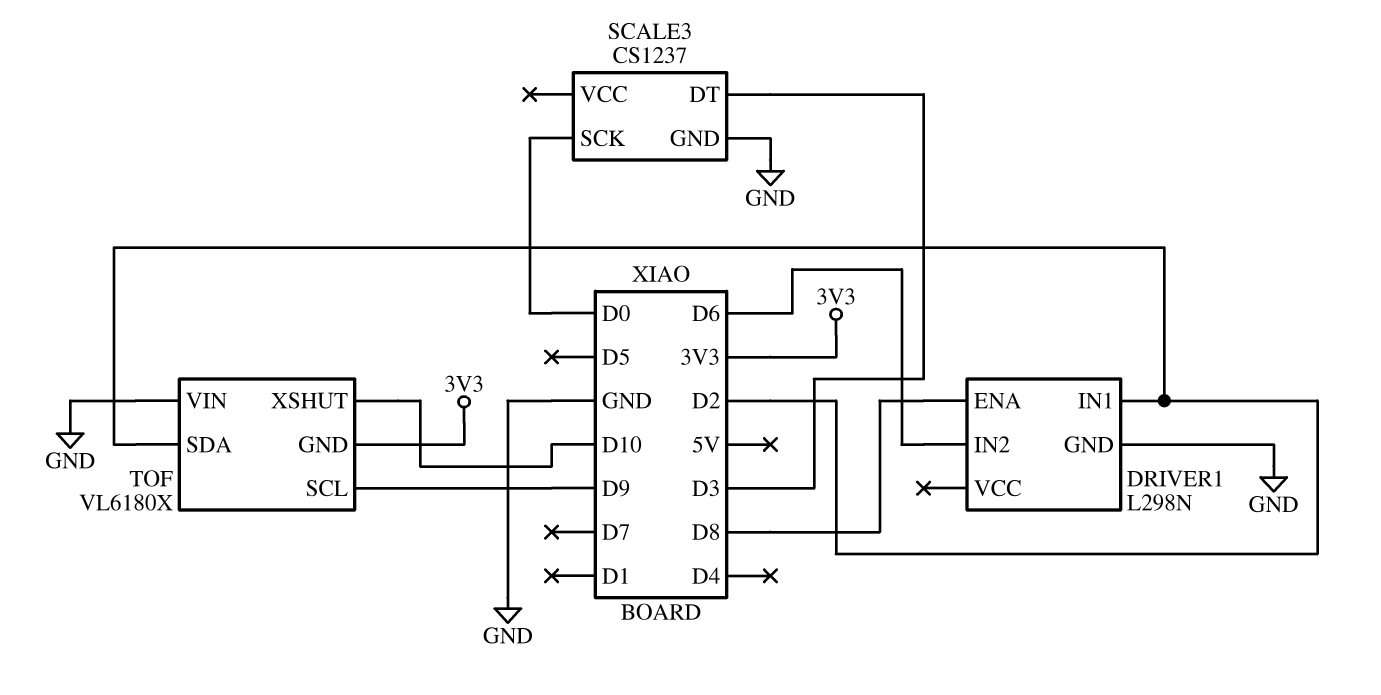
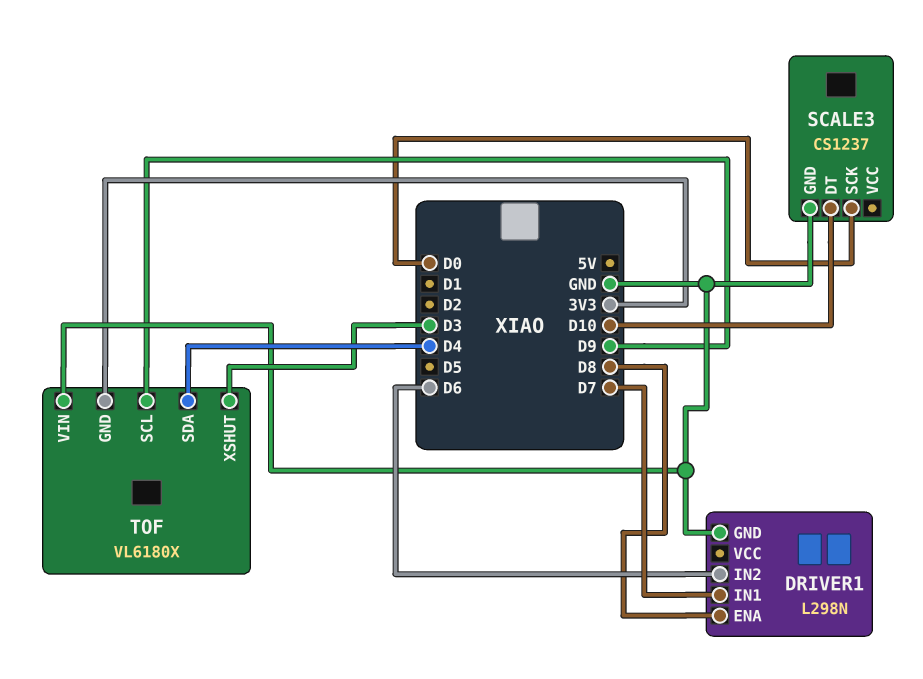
DRIVER1 pin IN1: D2 -> D7
SCALE3 pin DT: D3 -> D10
TOF pin SDA: D2 -> D4
TOF pin XSHUT: D10 -> D3

